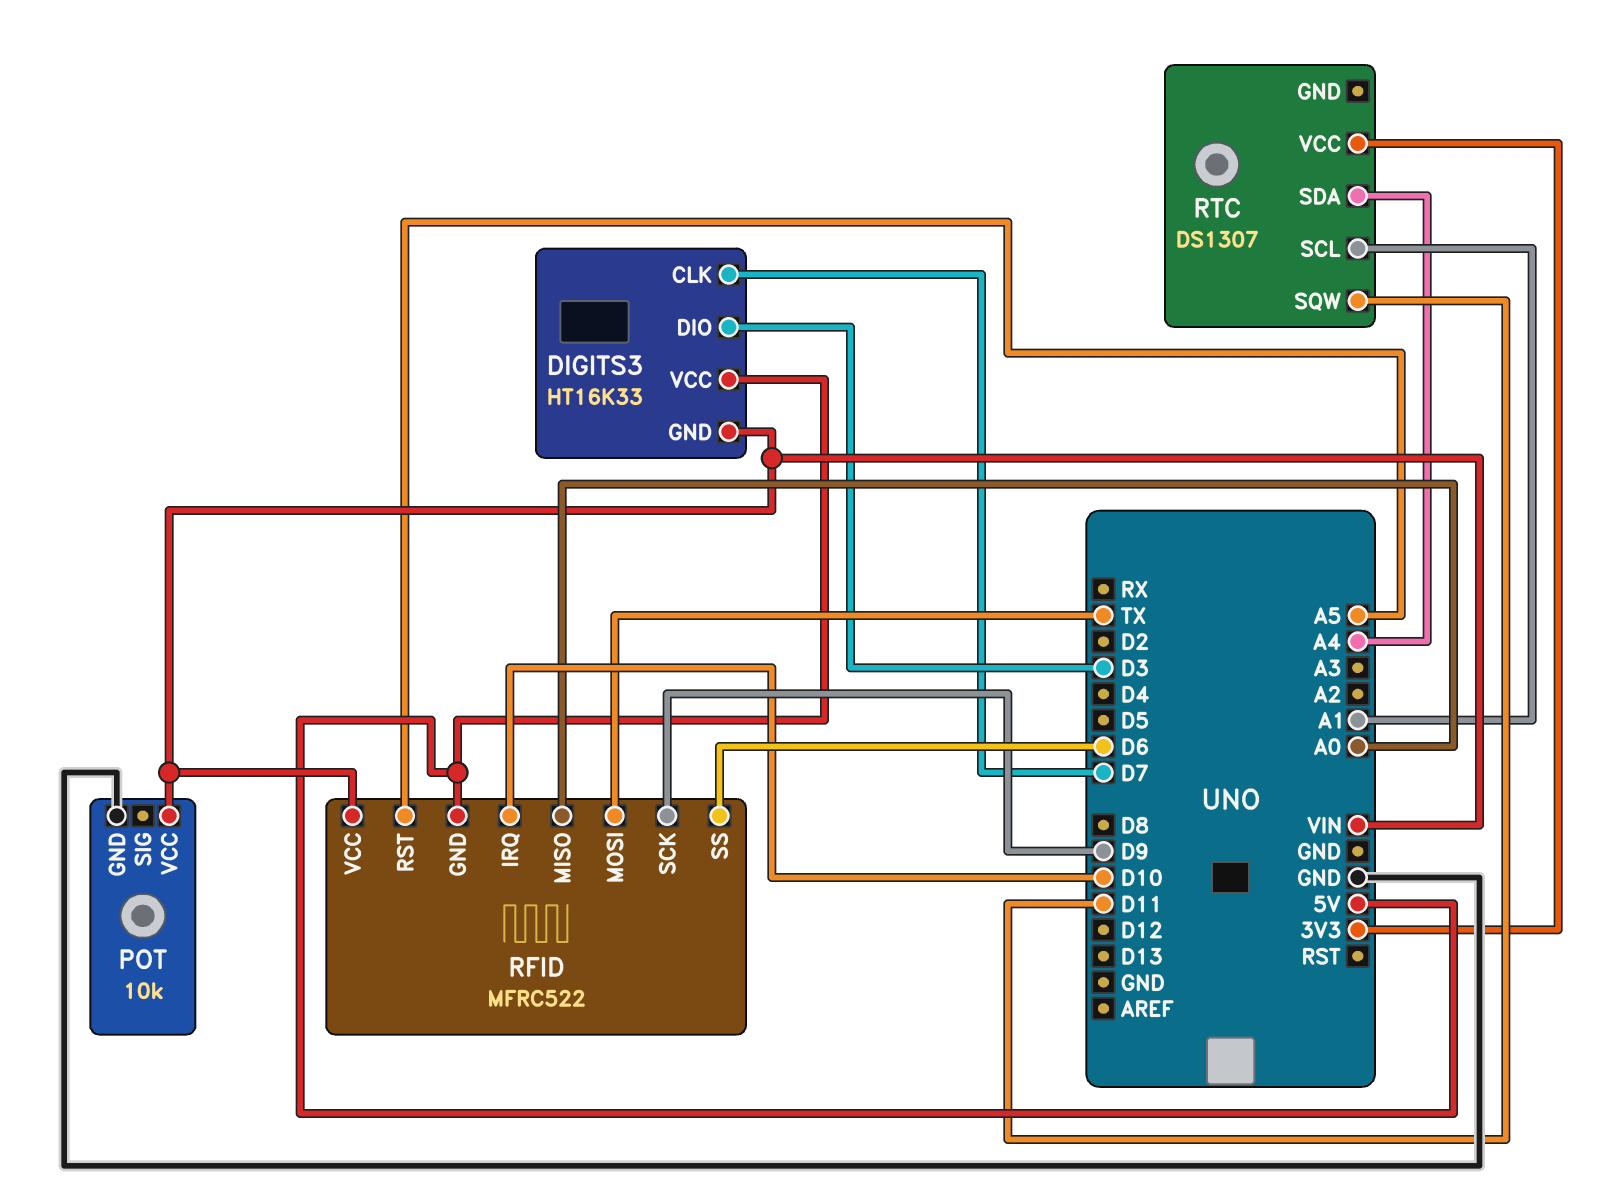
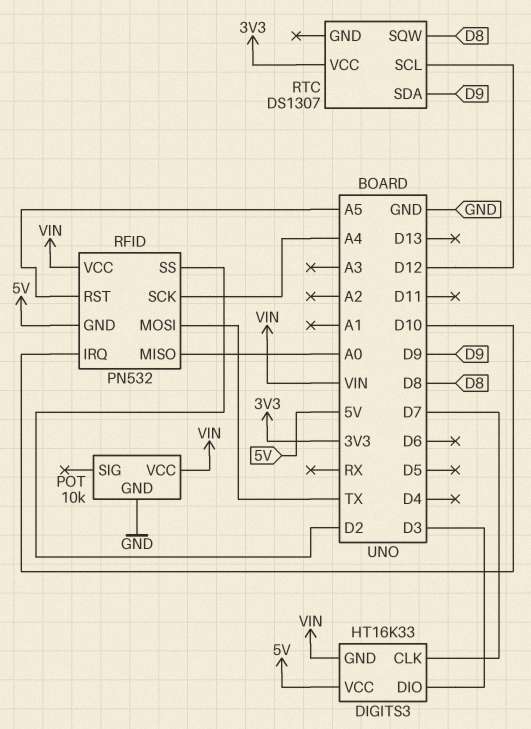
RFID: MFRC522 -> PN532
RFID pin SCK: D9 -> A4
RFID pin SS: D6 -> D2
RTC pin SCL: A1 -> D12
RTC pin SDA: A4 -> D9
RTC pin SQW: D11 -> D8

